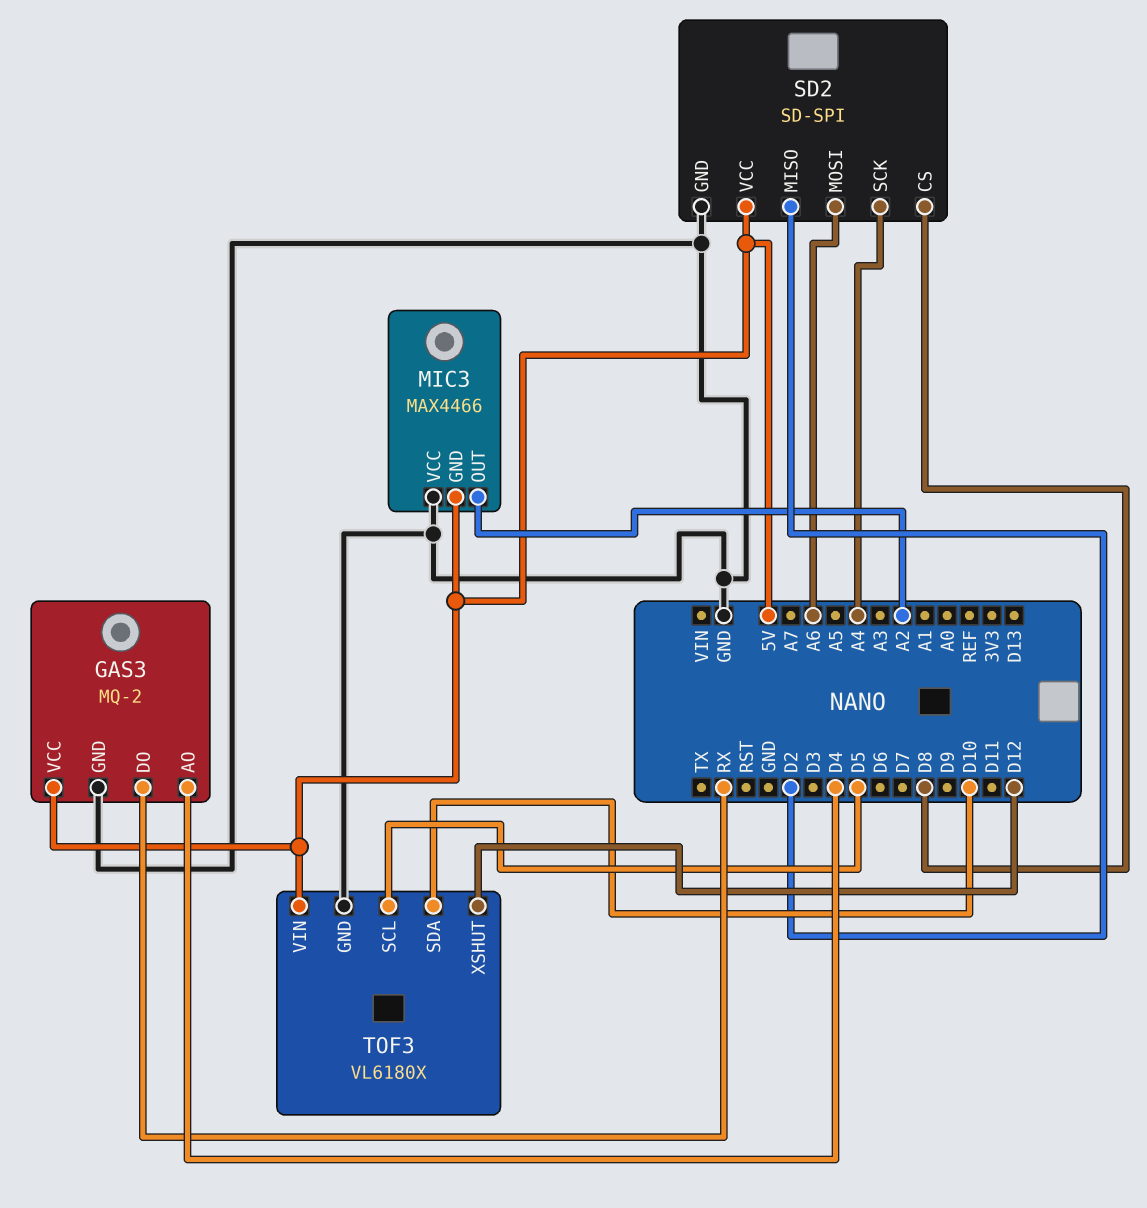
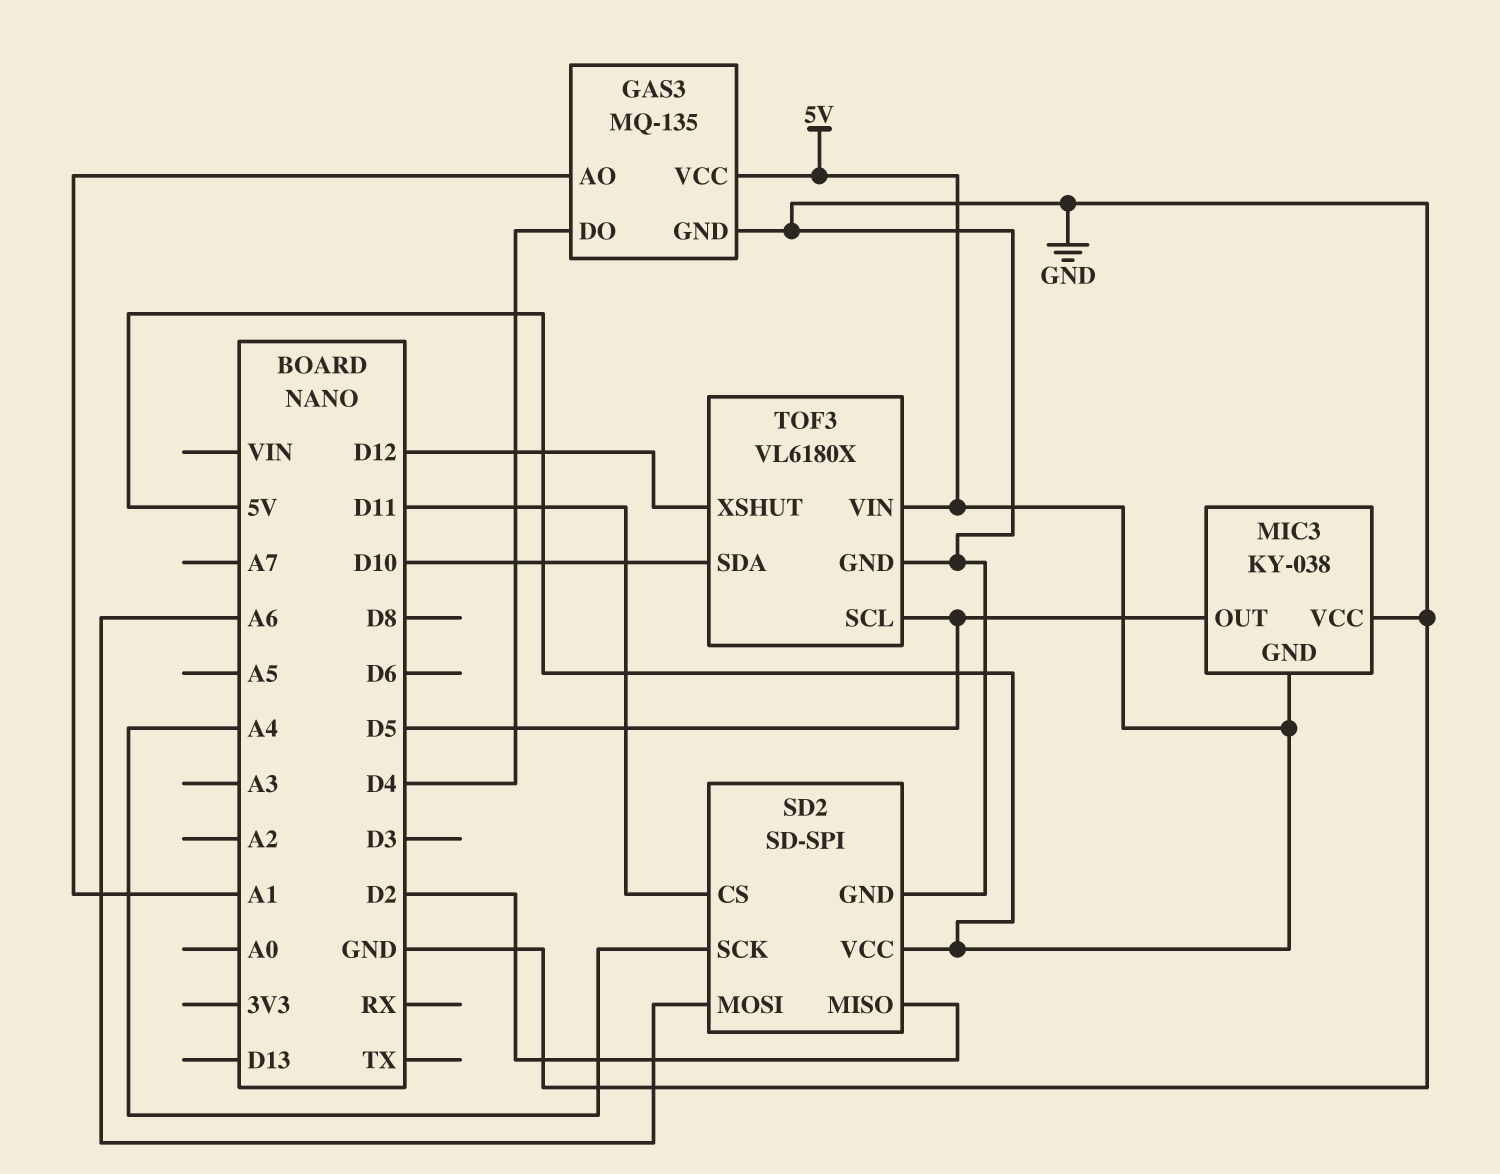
GAS3: MQ-2 -> MQ-135
GAS3 pin AO: D4 -> A1
GAS3 pin DO: RX -> D4
MIC3: MAX4466 -> KY-038
MIC3 pin OUT: A2 -> D5
SD2 pin CS: D8 -> D11

